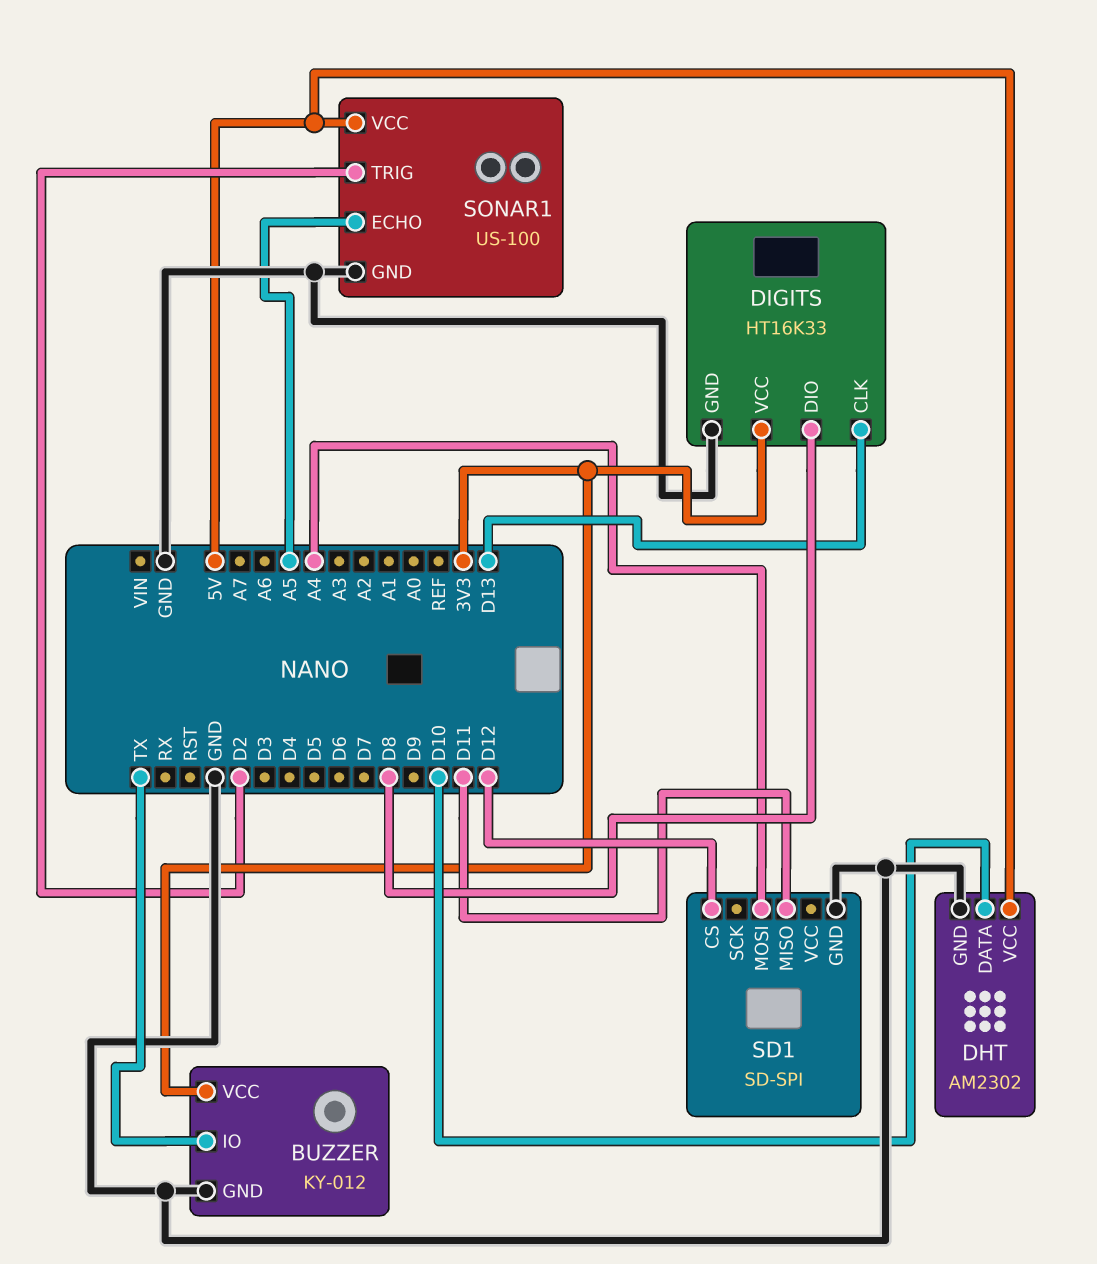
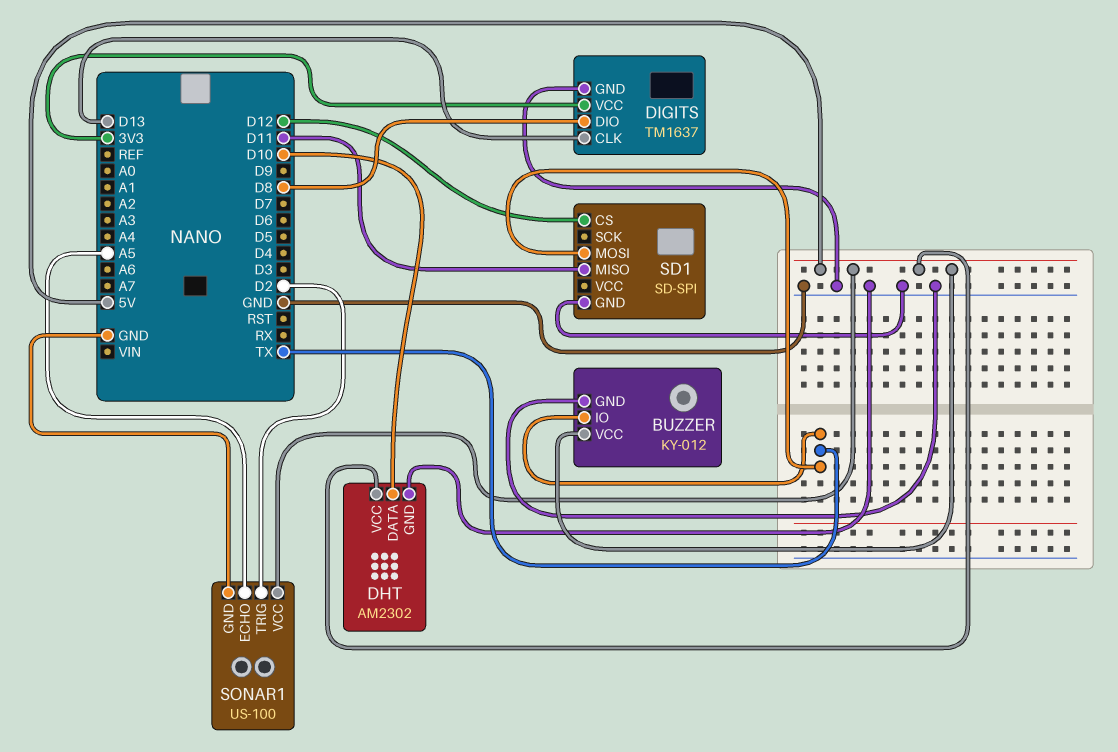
BUZZER pin VCC: 3V3 -> 5V
DIGITS: HT16K33 -> TM1637
SD1 pin MOSI: A4 -> TX

